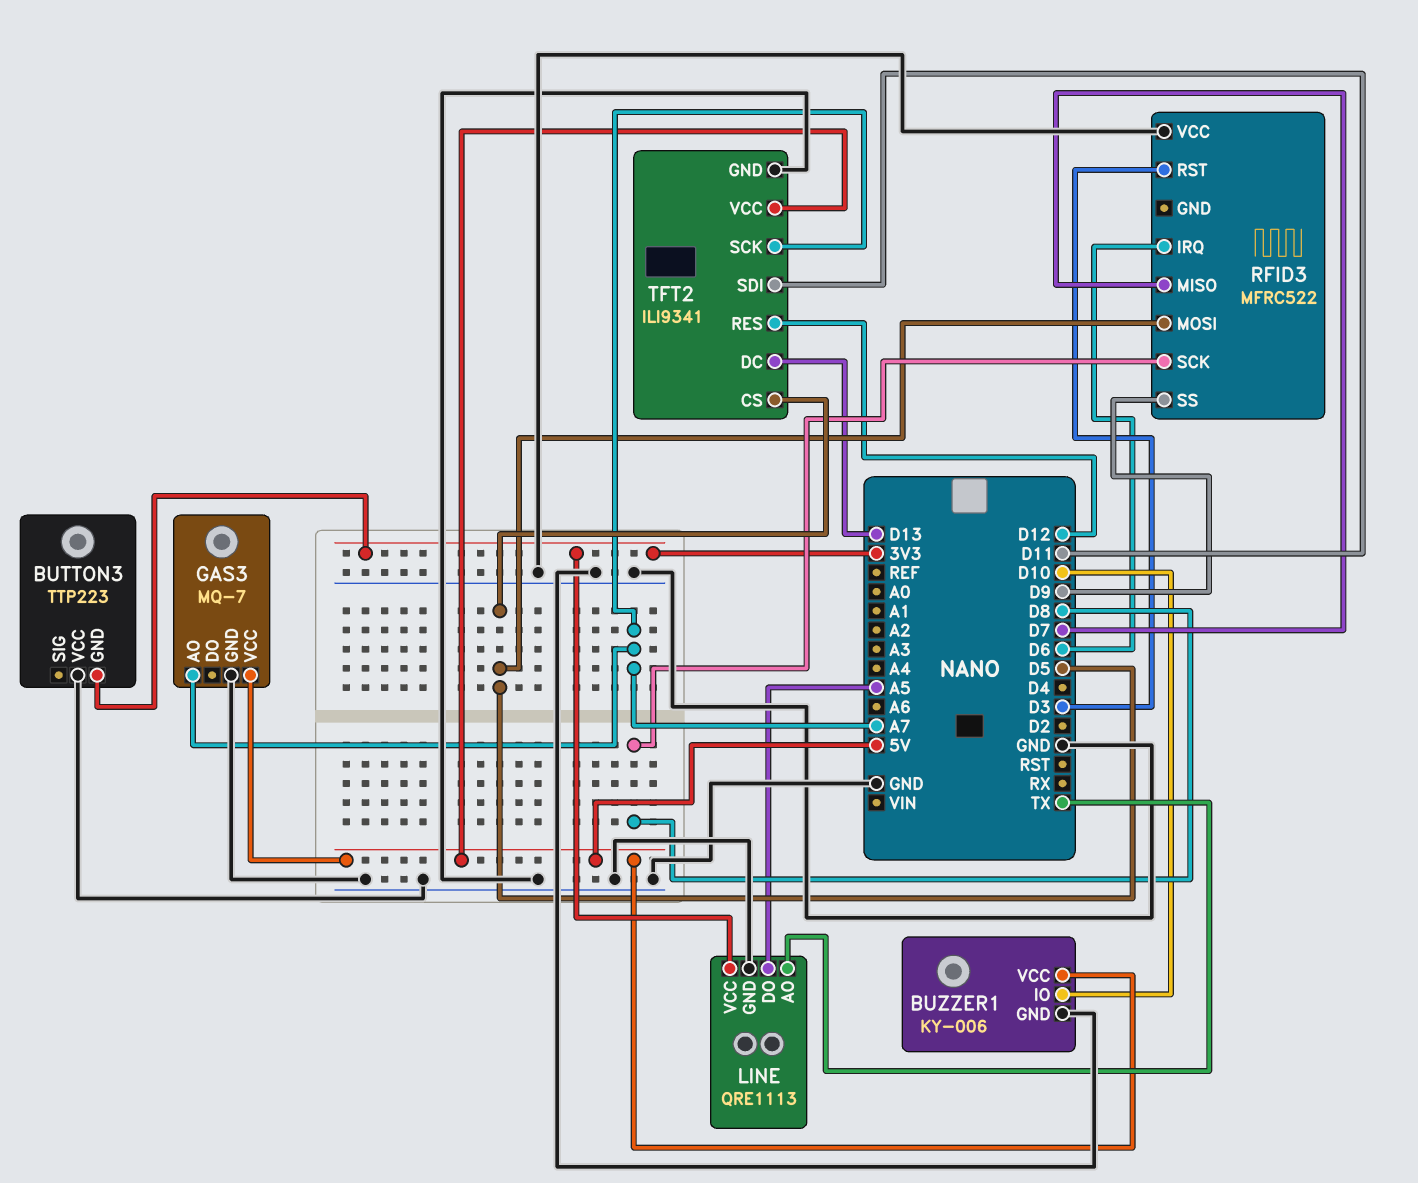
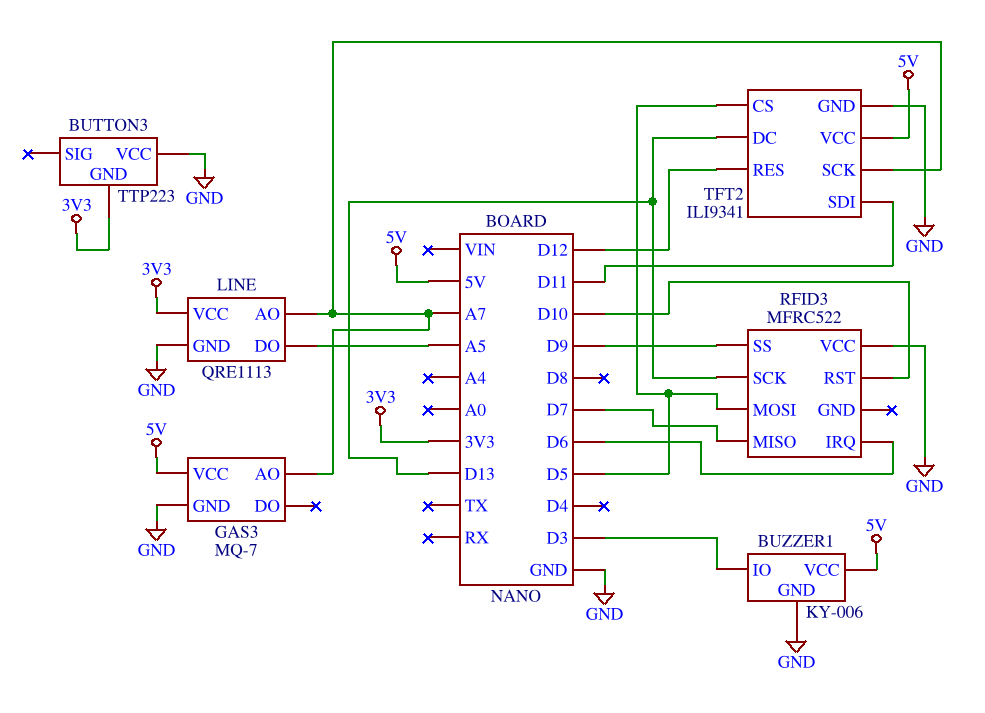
BUZZER1 pin IO: D10 -> D3
LINE pin AO: TX -> A7
RFID3 pin RST: D3 -> D10
RFID3 pin SCK: D8 -> D13

